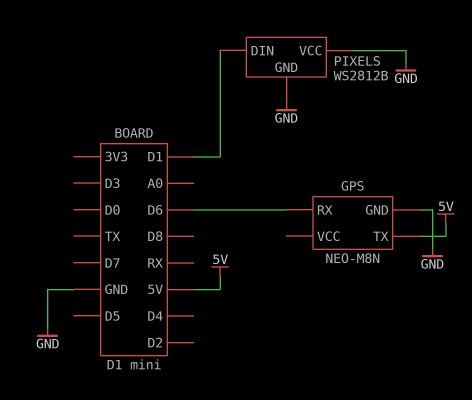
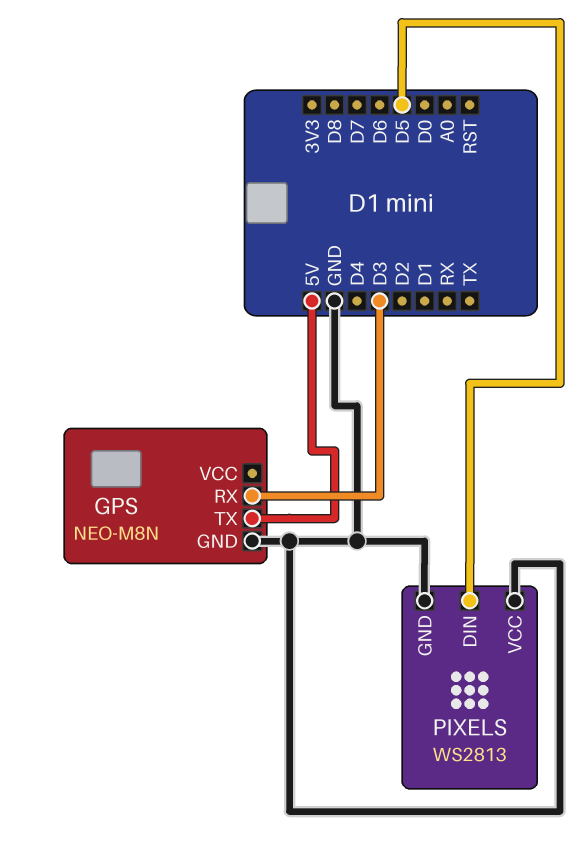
GPS pin RX: D6 -> D3
PIXELS: WS2812B -> WS2813
PIXELS pin DIN: D1 -> D5

